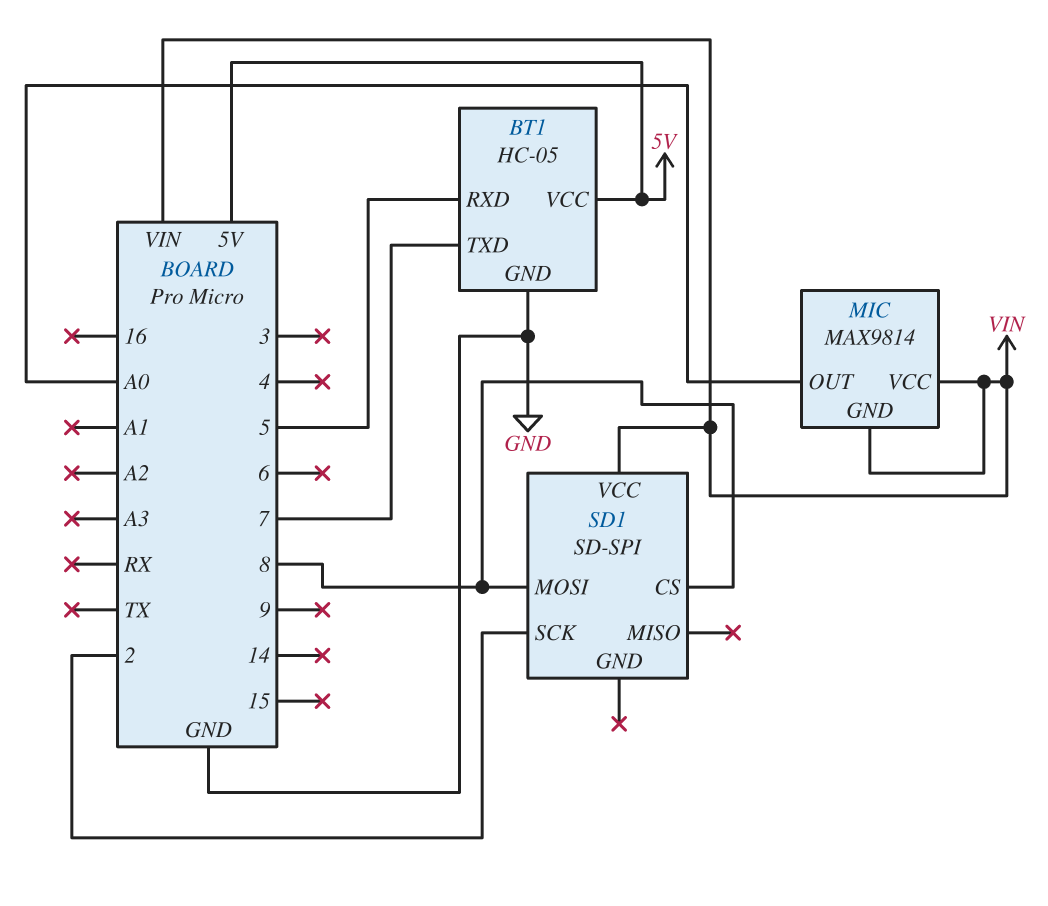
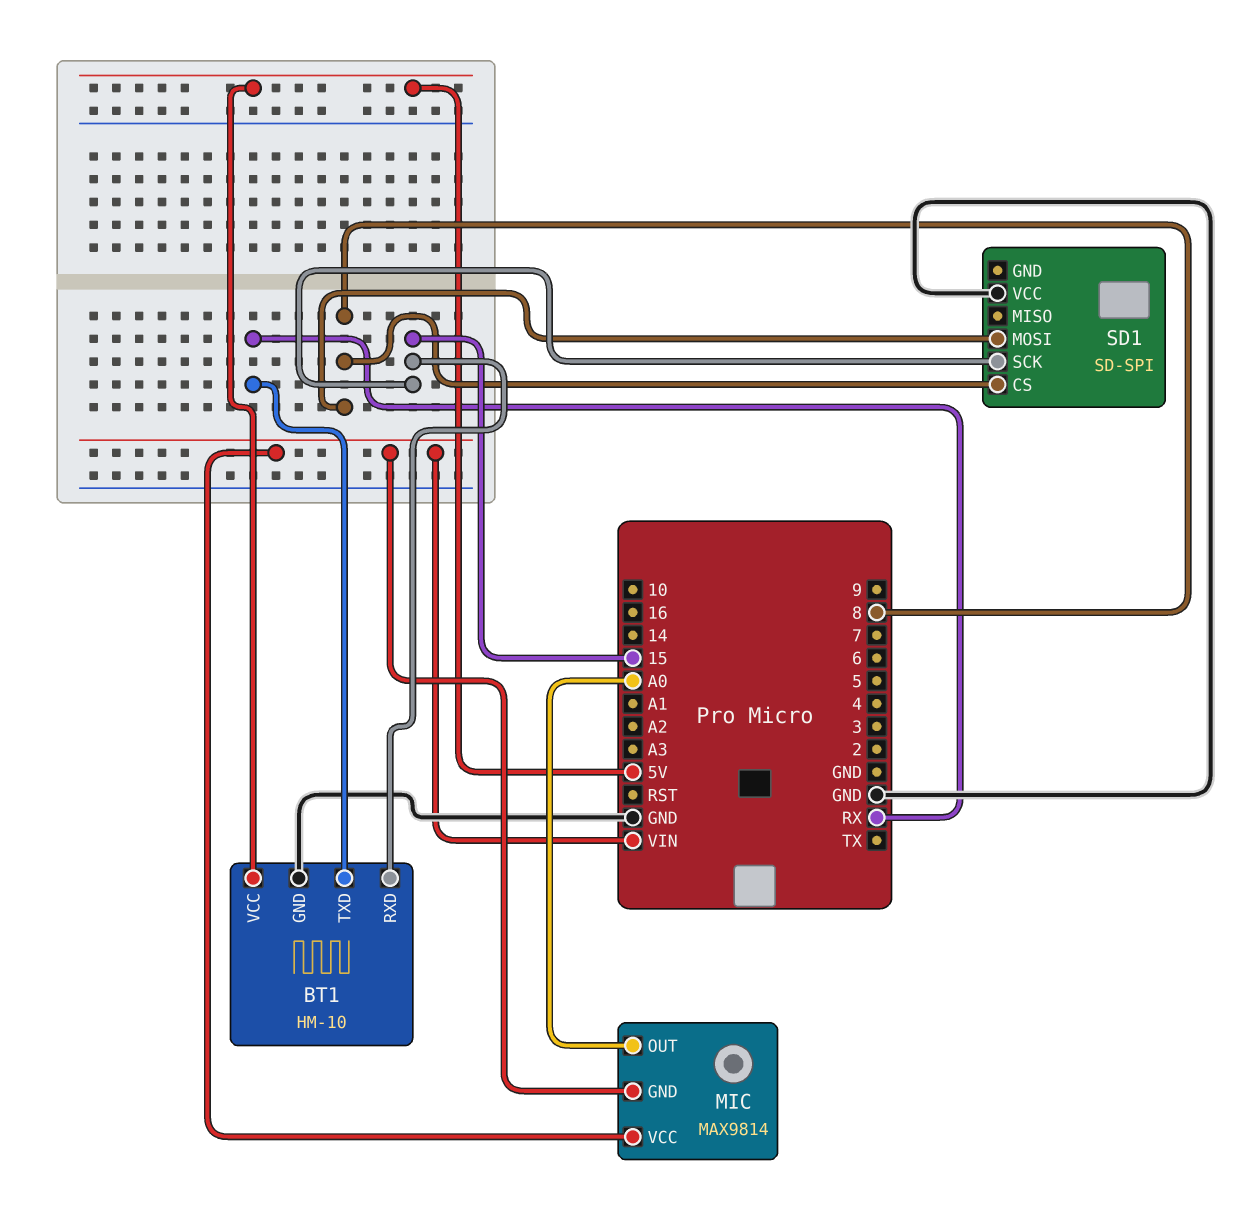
BT1: HC-05 -> HM-10
BT1 pin RXD: 5 -> 15
BT1 pin TXD: 7 -> RX
SD1 pin SCK: 2 -> 15
SD1 pin VCC: VIN -> GND

